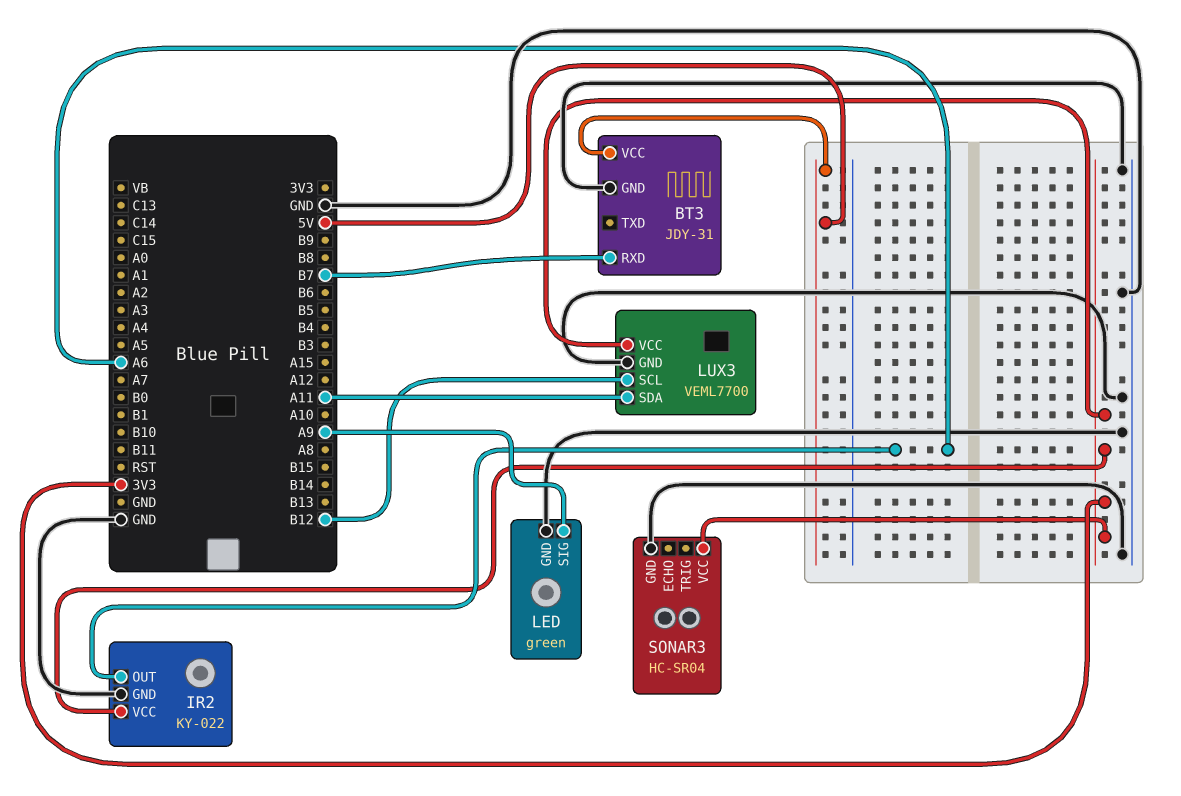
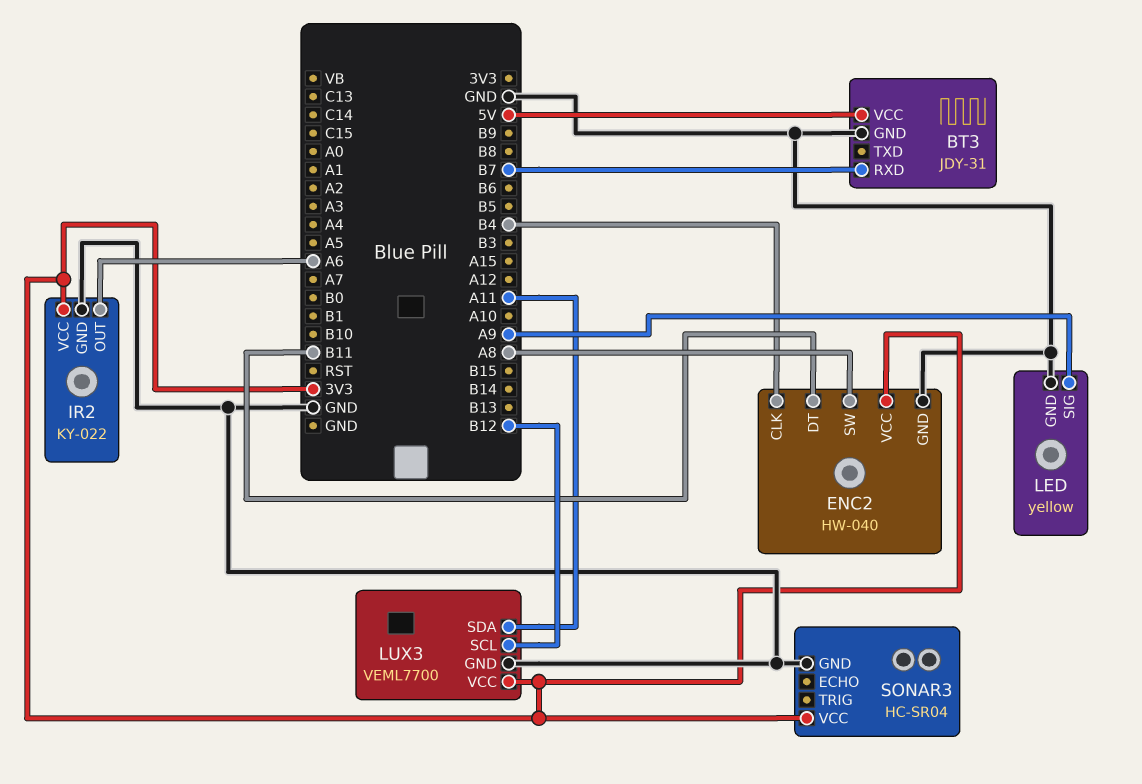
ENC2: none -> HW-040
ENC2 pin CLK: none -> B4
ENC2 pin DT: none -> B11
ENC2 pin GND: none -> GND
ENC2 pin SW: none -> A8
ENC2 pin VCC: none -> 3V3
LED: green -> yellow

